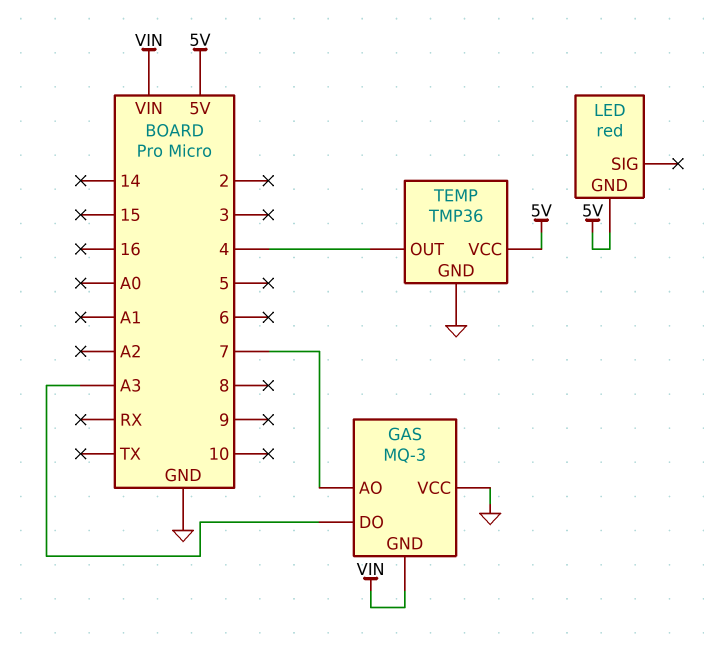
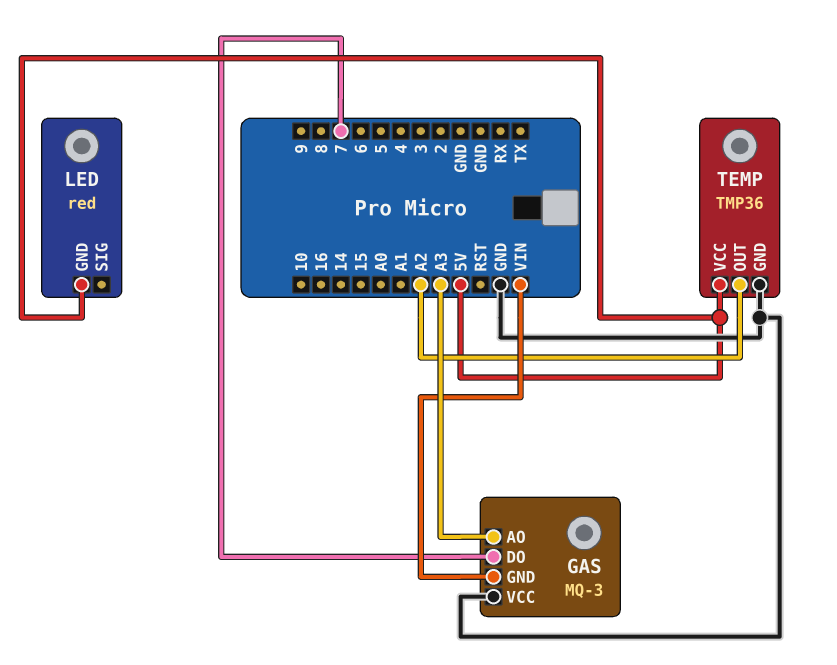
GAS pin AO: 7 -> A3
GAS pin DO: A3 -> 7
TEMP pin OUT: 4 -> A2

